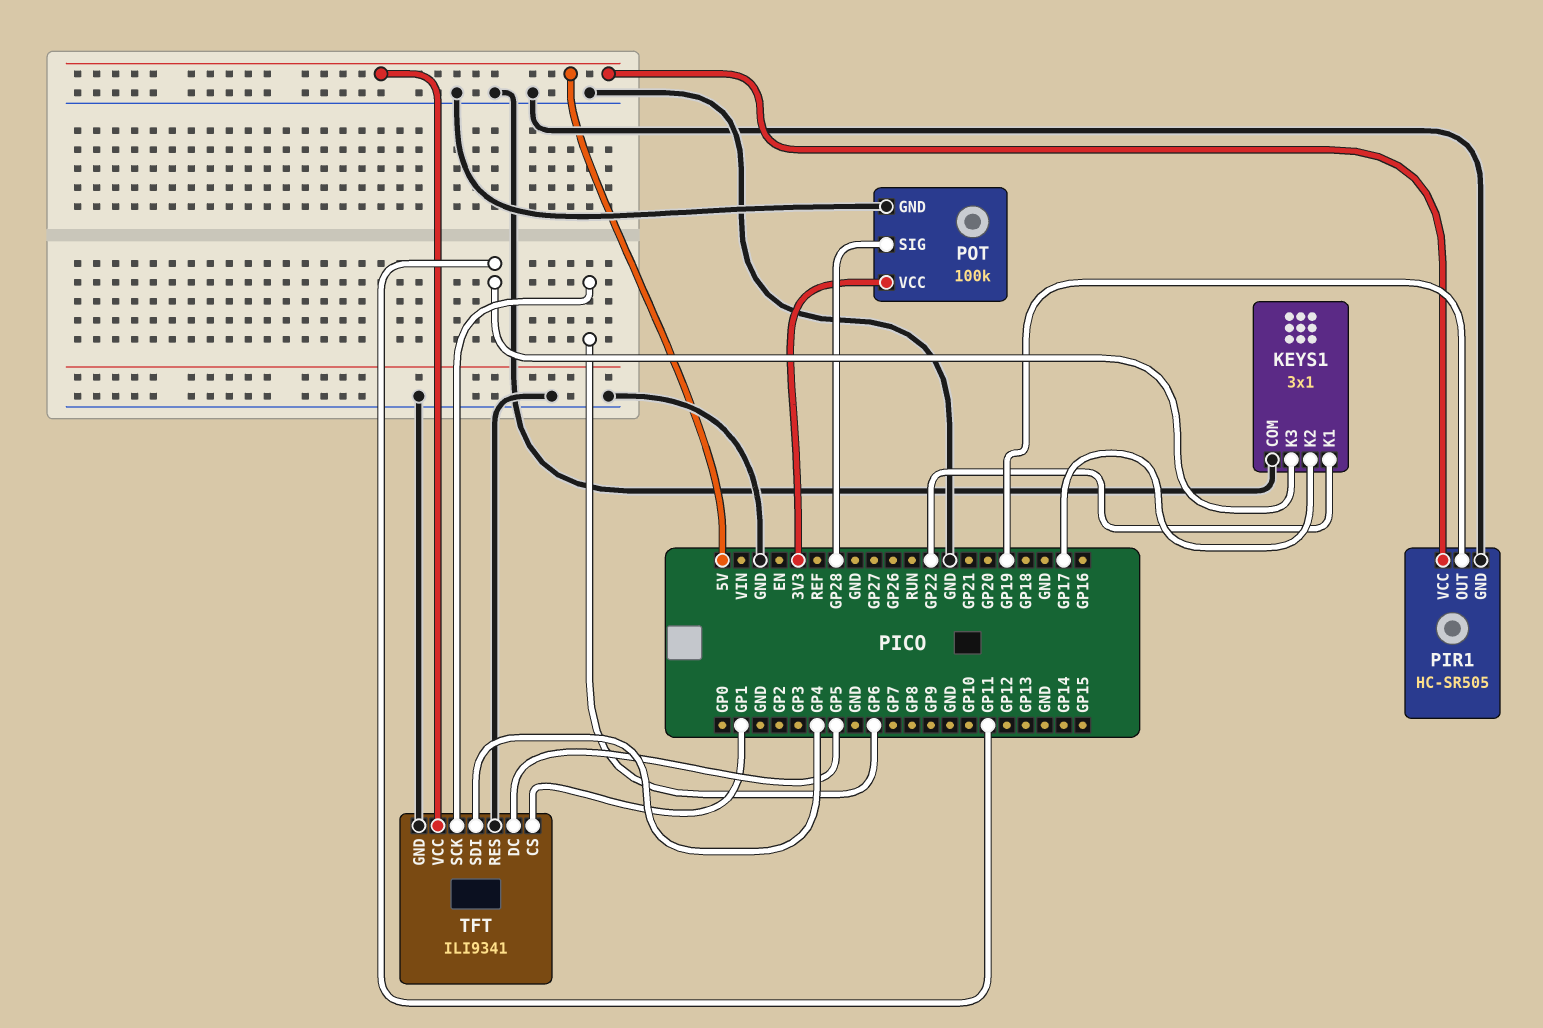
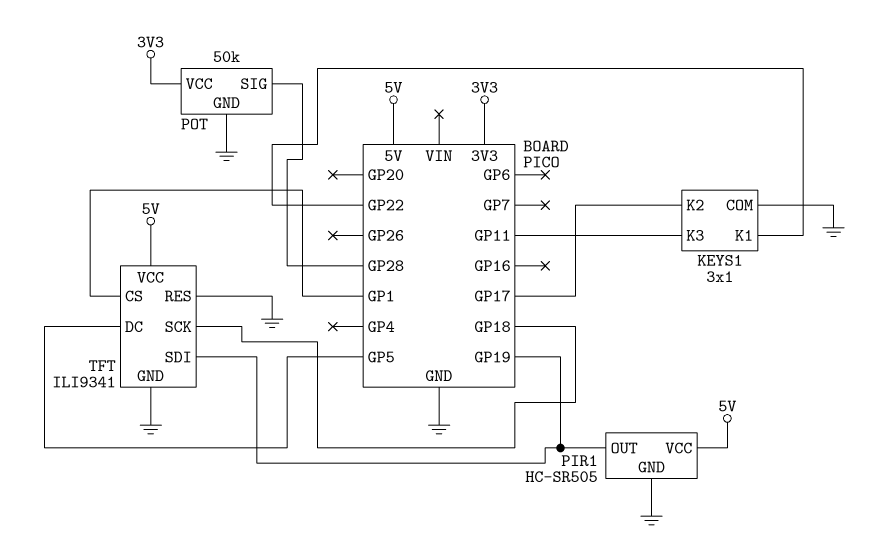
POT: 100k -> 50k
TFT pin SCK: GP6 -> GP18
TFT pin SDI: GP4 -> GP19

